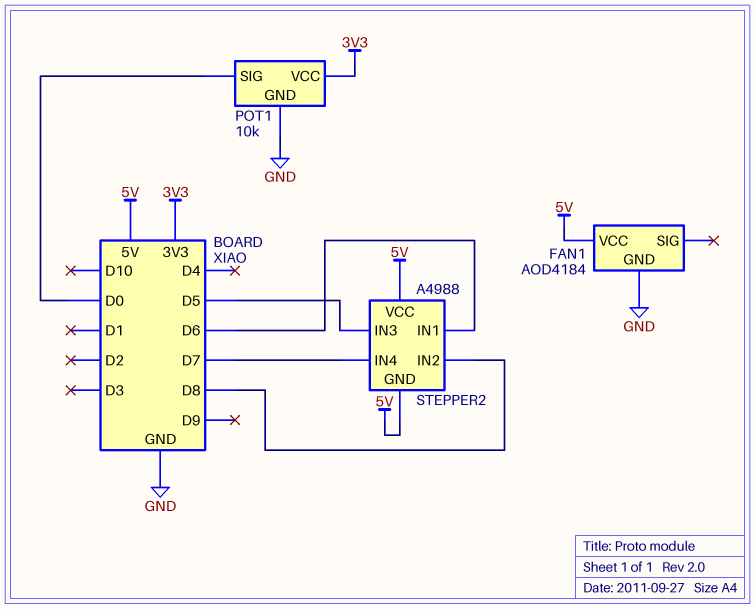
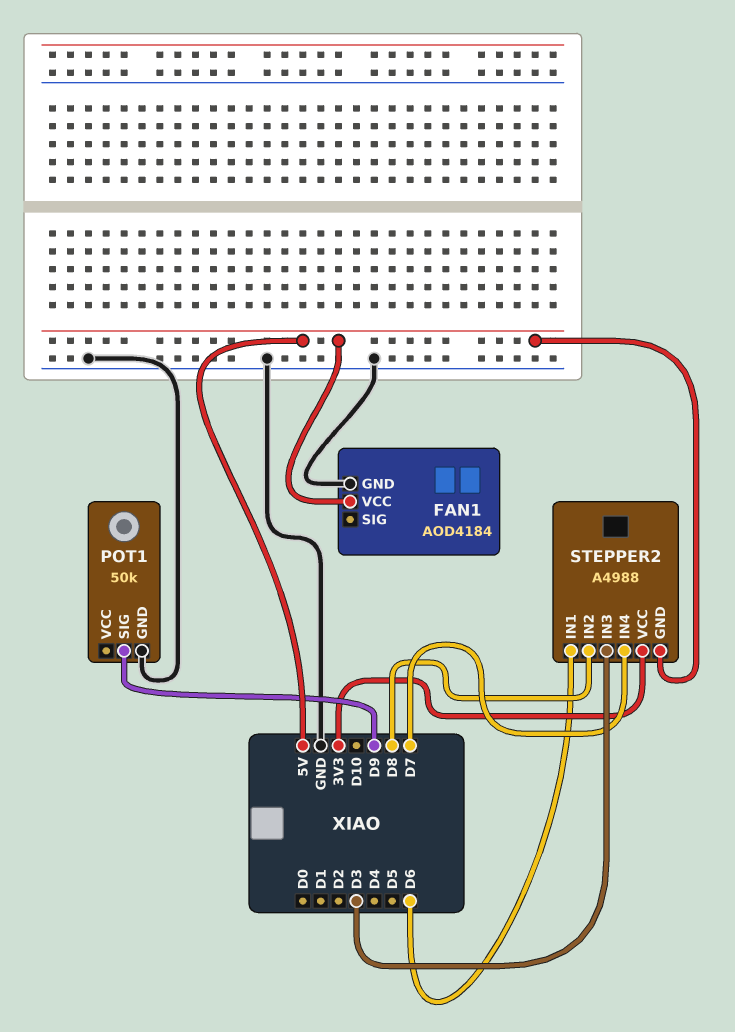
POT1: 10k -> 50k
POT1 pin SIG: D0 -> D9
POT1 pin VCC: 3V3 -> none
STEPPER2 pin IN3: D5 -> D3
STEPPER2 pin VCC: 5V -> 3V3

